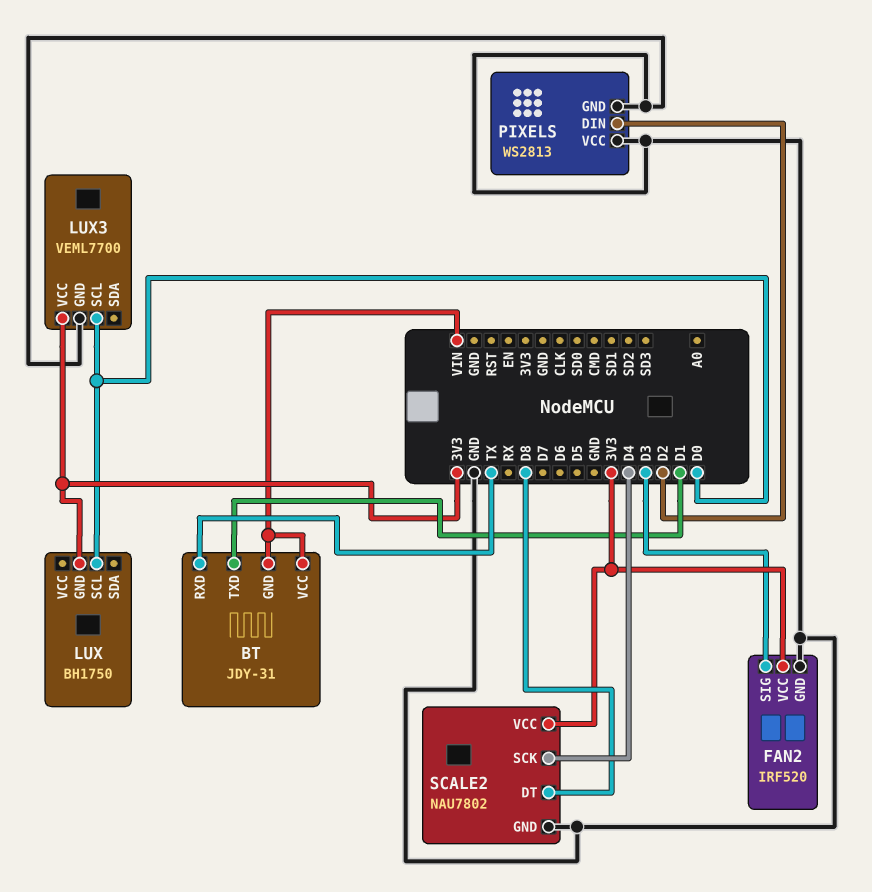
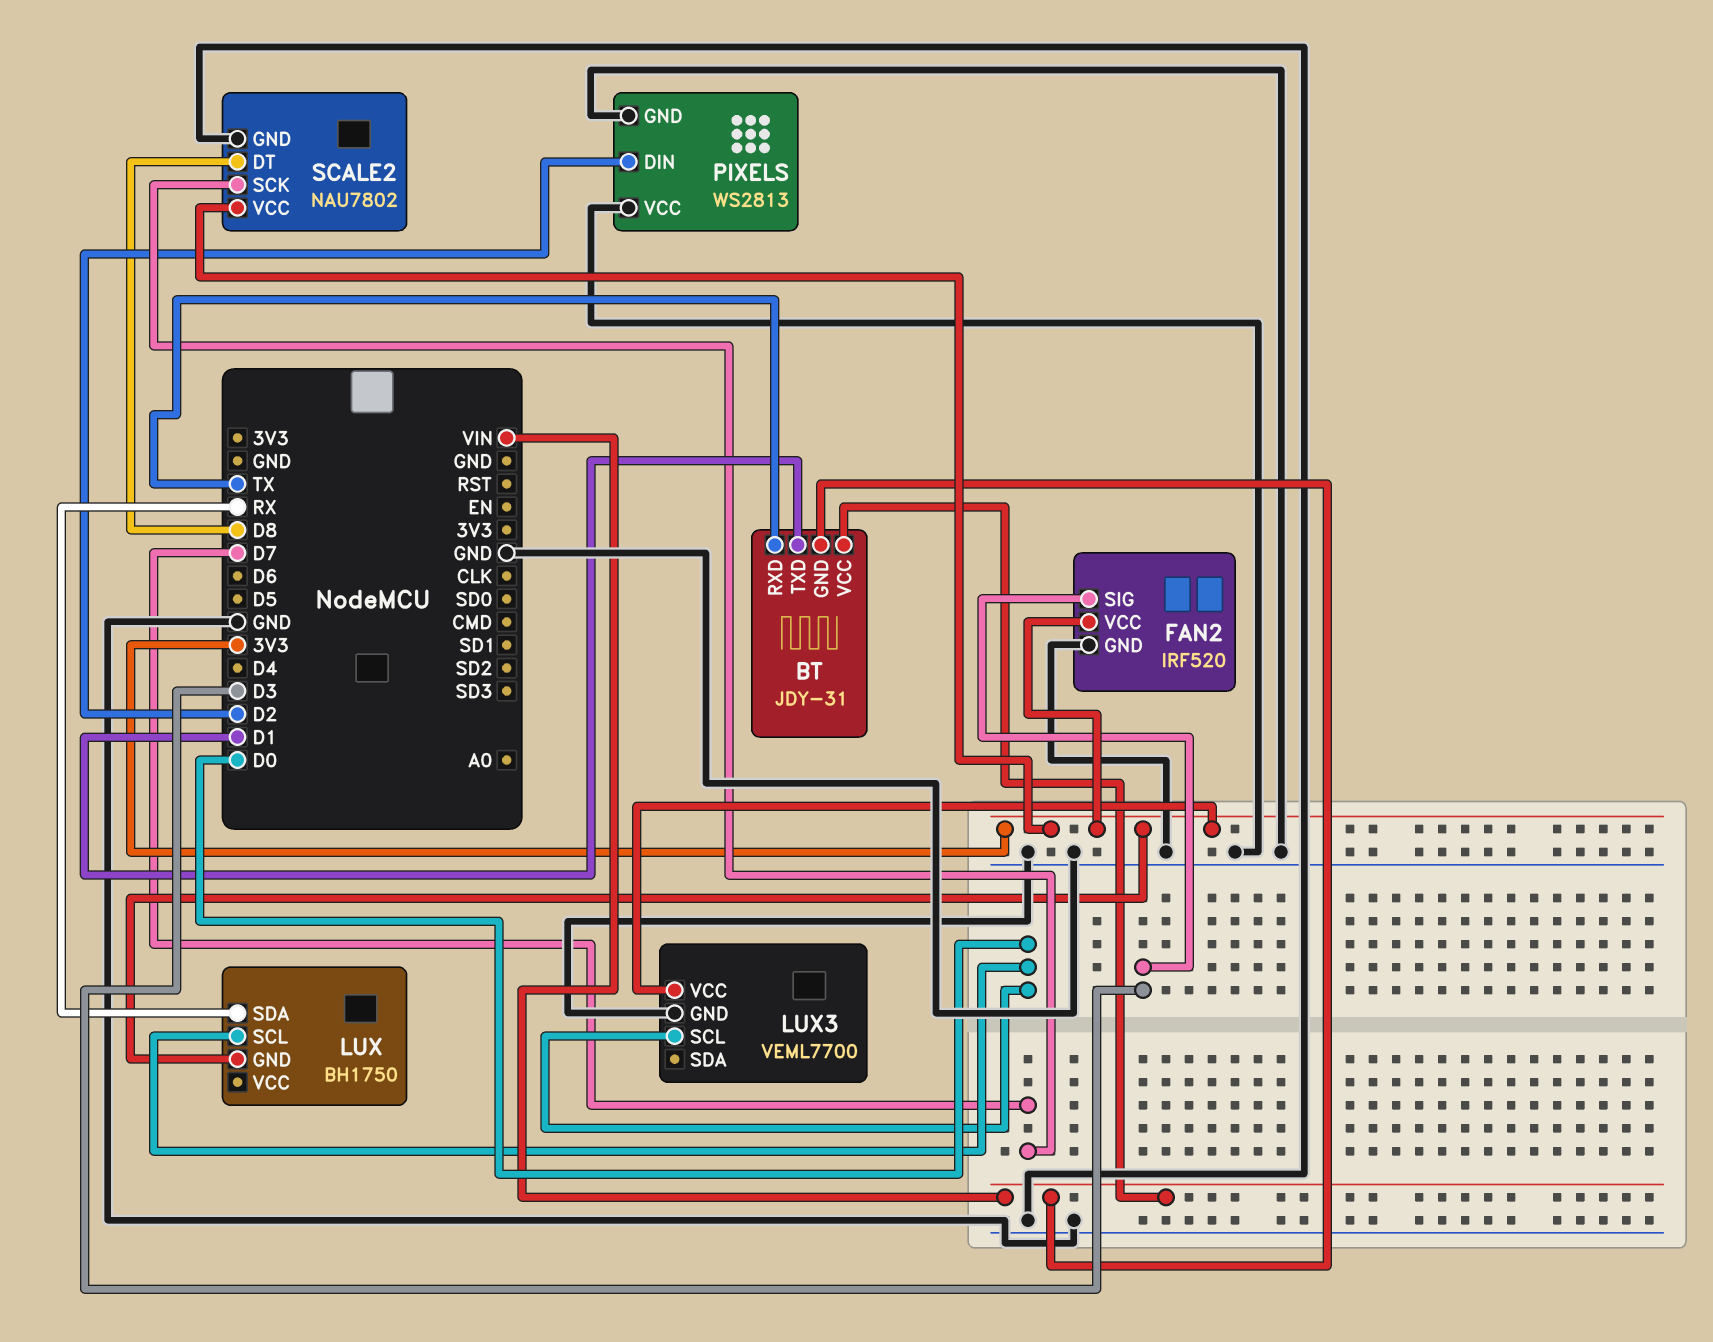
LUX pin SDA: none -> RX
SCALE2 pin SCK: D4 -> D7

